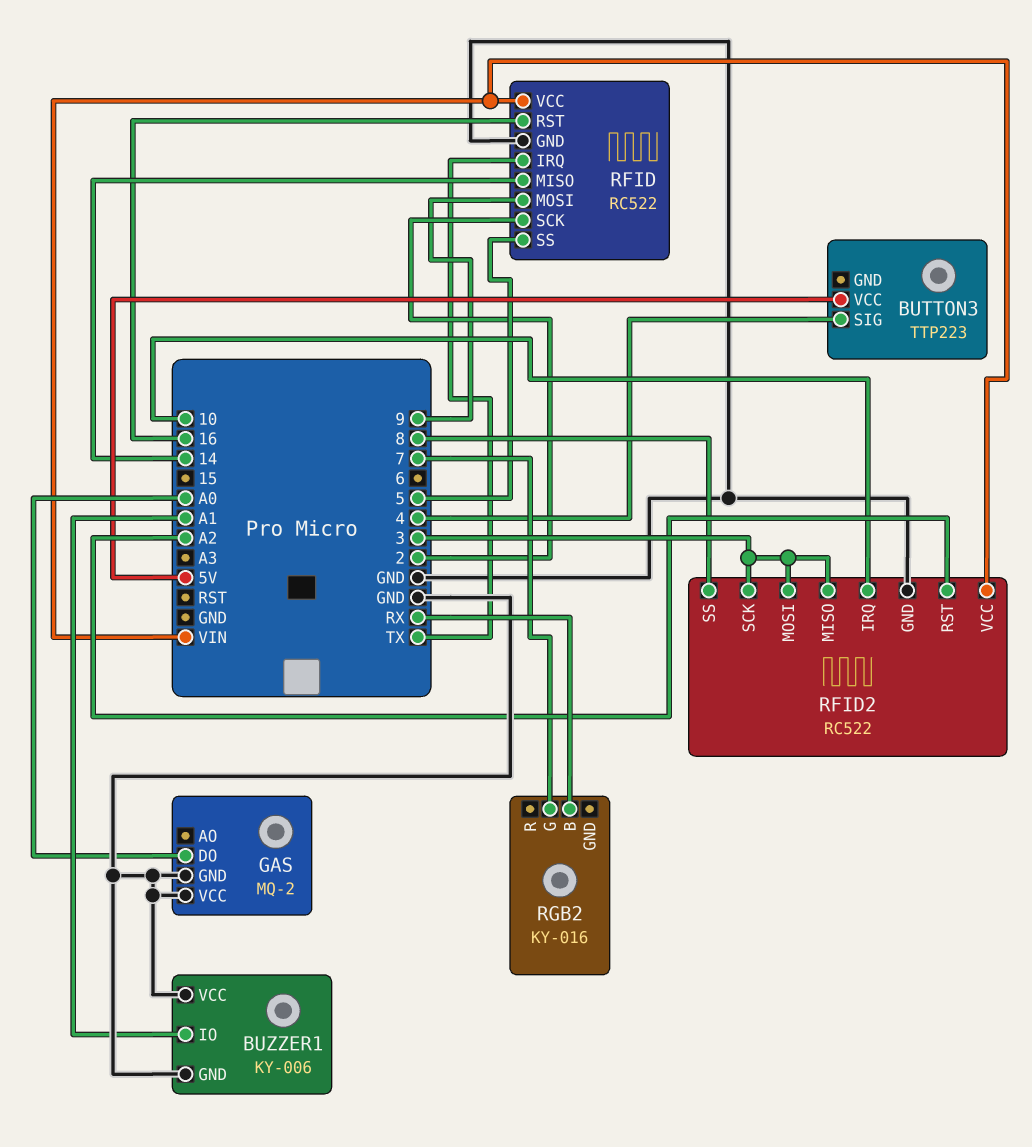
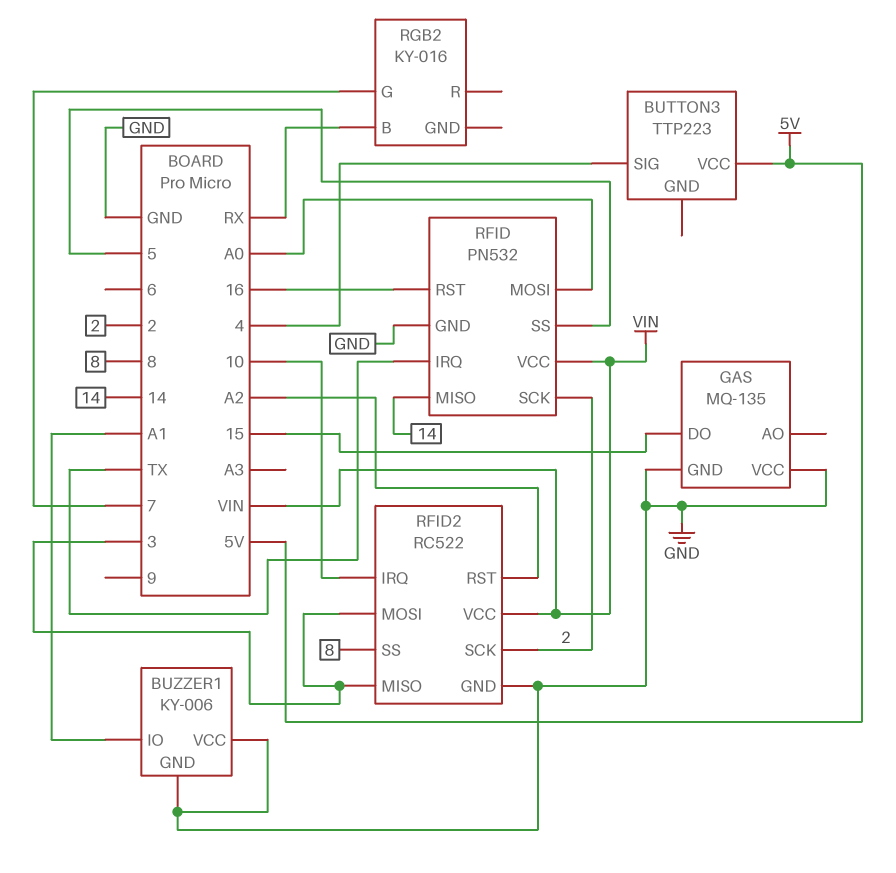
GAS: MQ-2 -> MQ-135
GAS pin DO: A0 -> 15
RFID: RC522 -> PN532
RFID pin MOSI: 9 -> A0
RFID2 pin SCK: 3 -> 2

